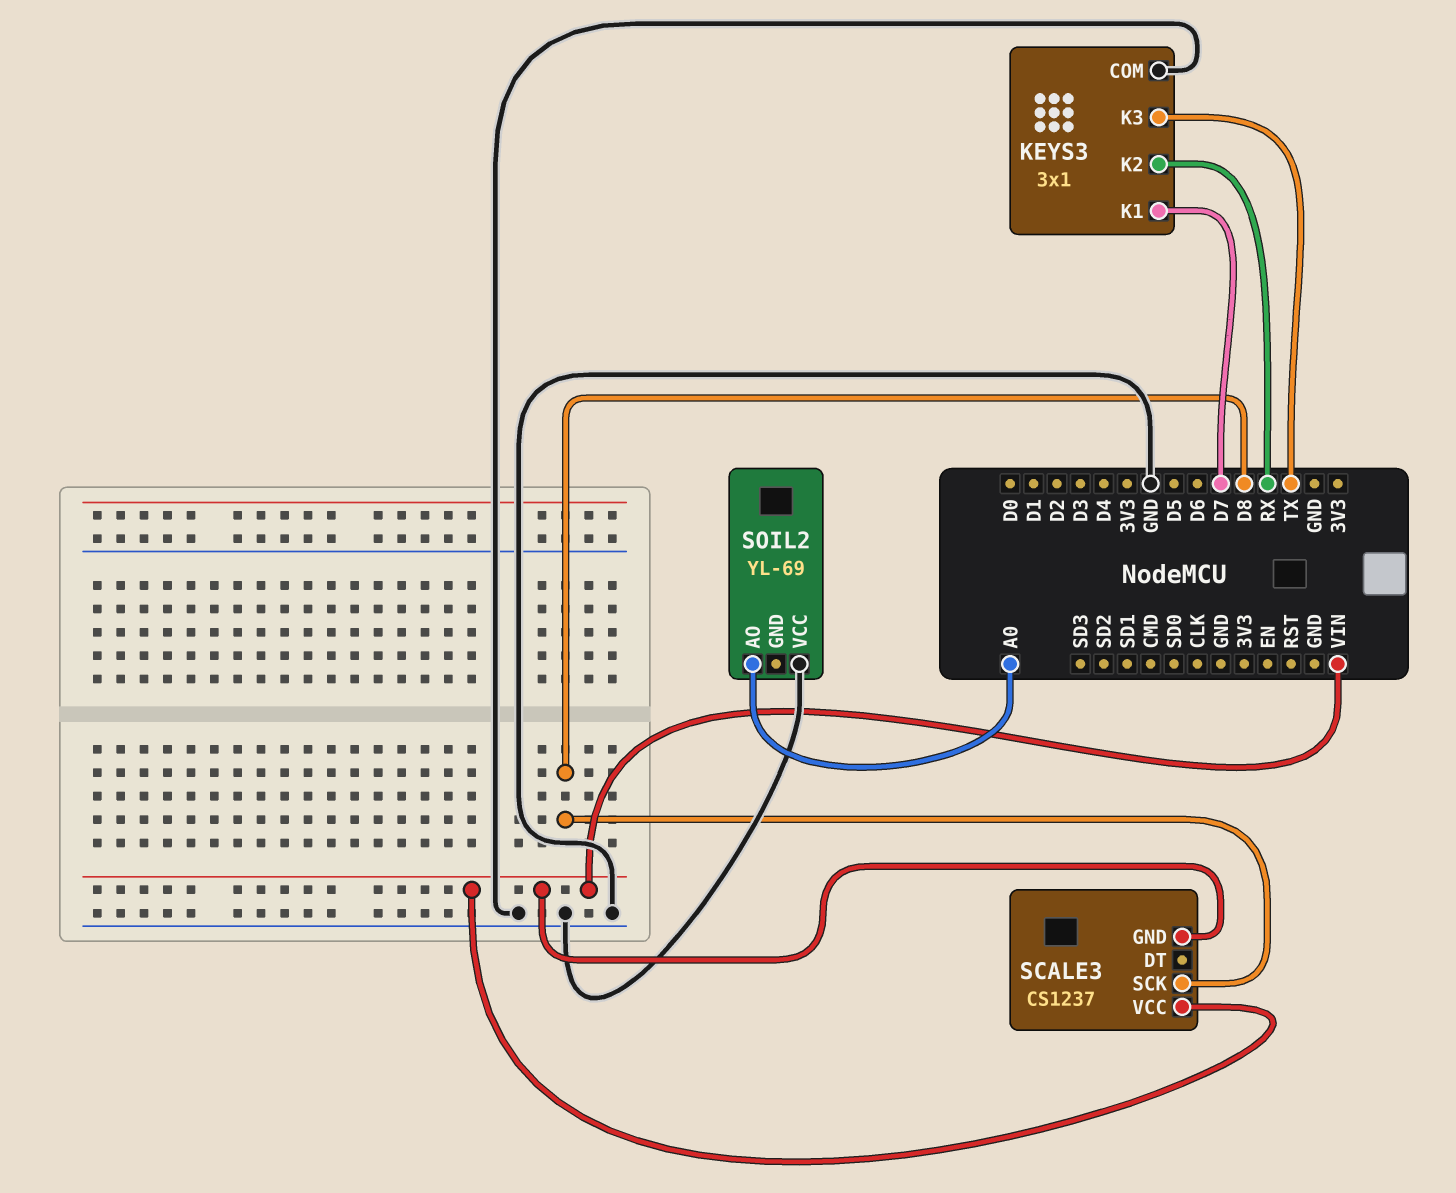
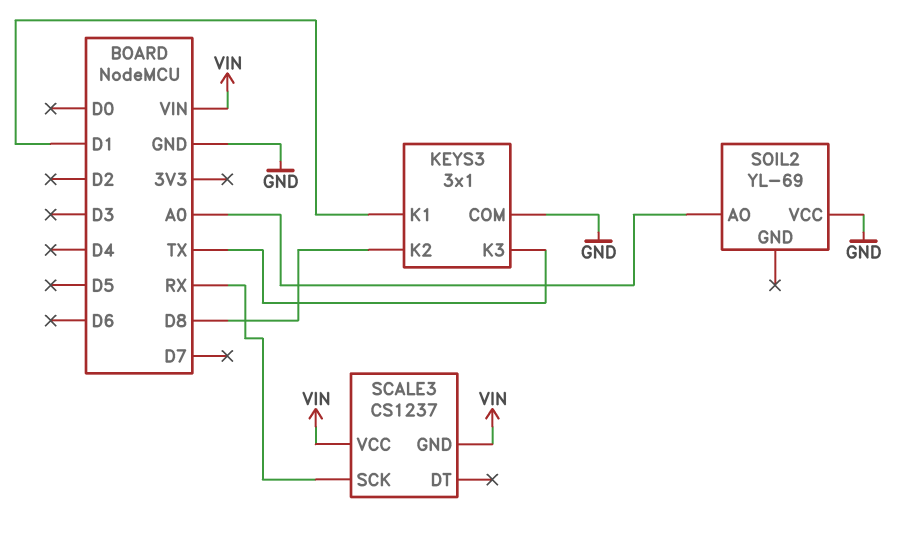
KEYS3 pin K1: D7 -> D1
KEYS3 pin K2: RX -> D8
SCALE3 pin SCK: D8 -> RX

